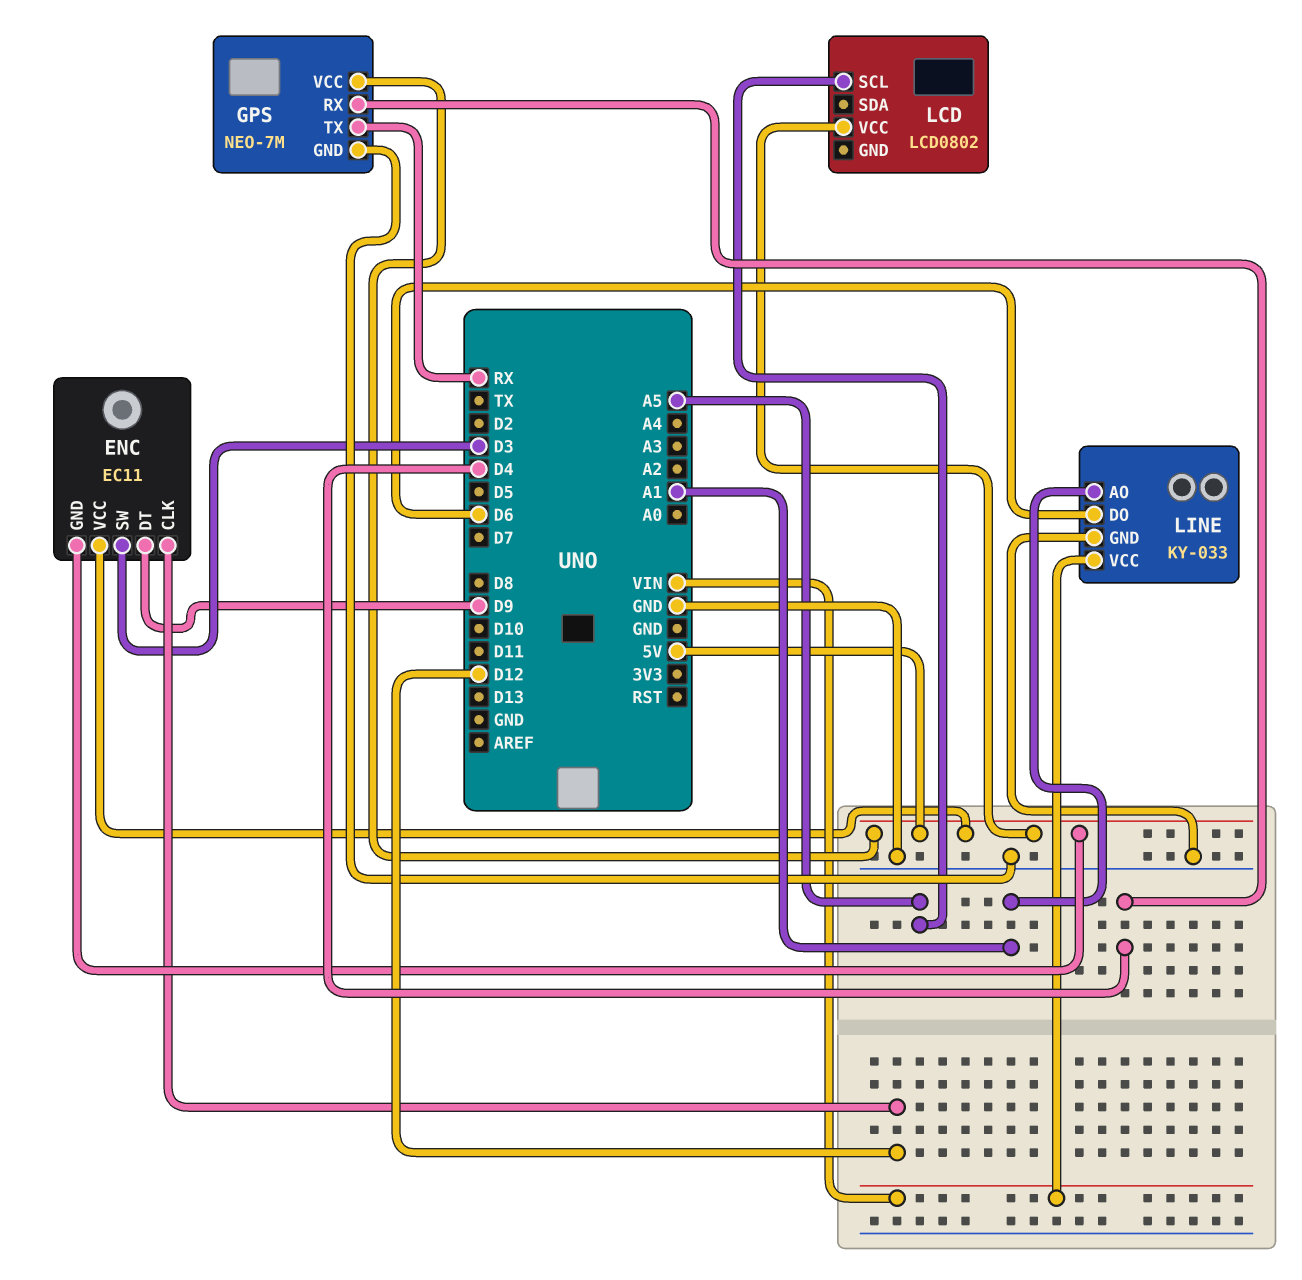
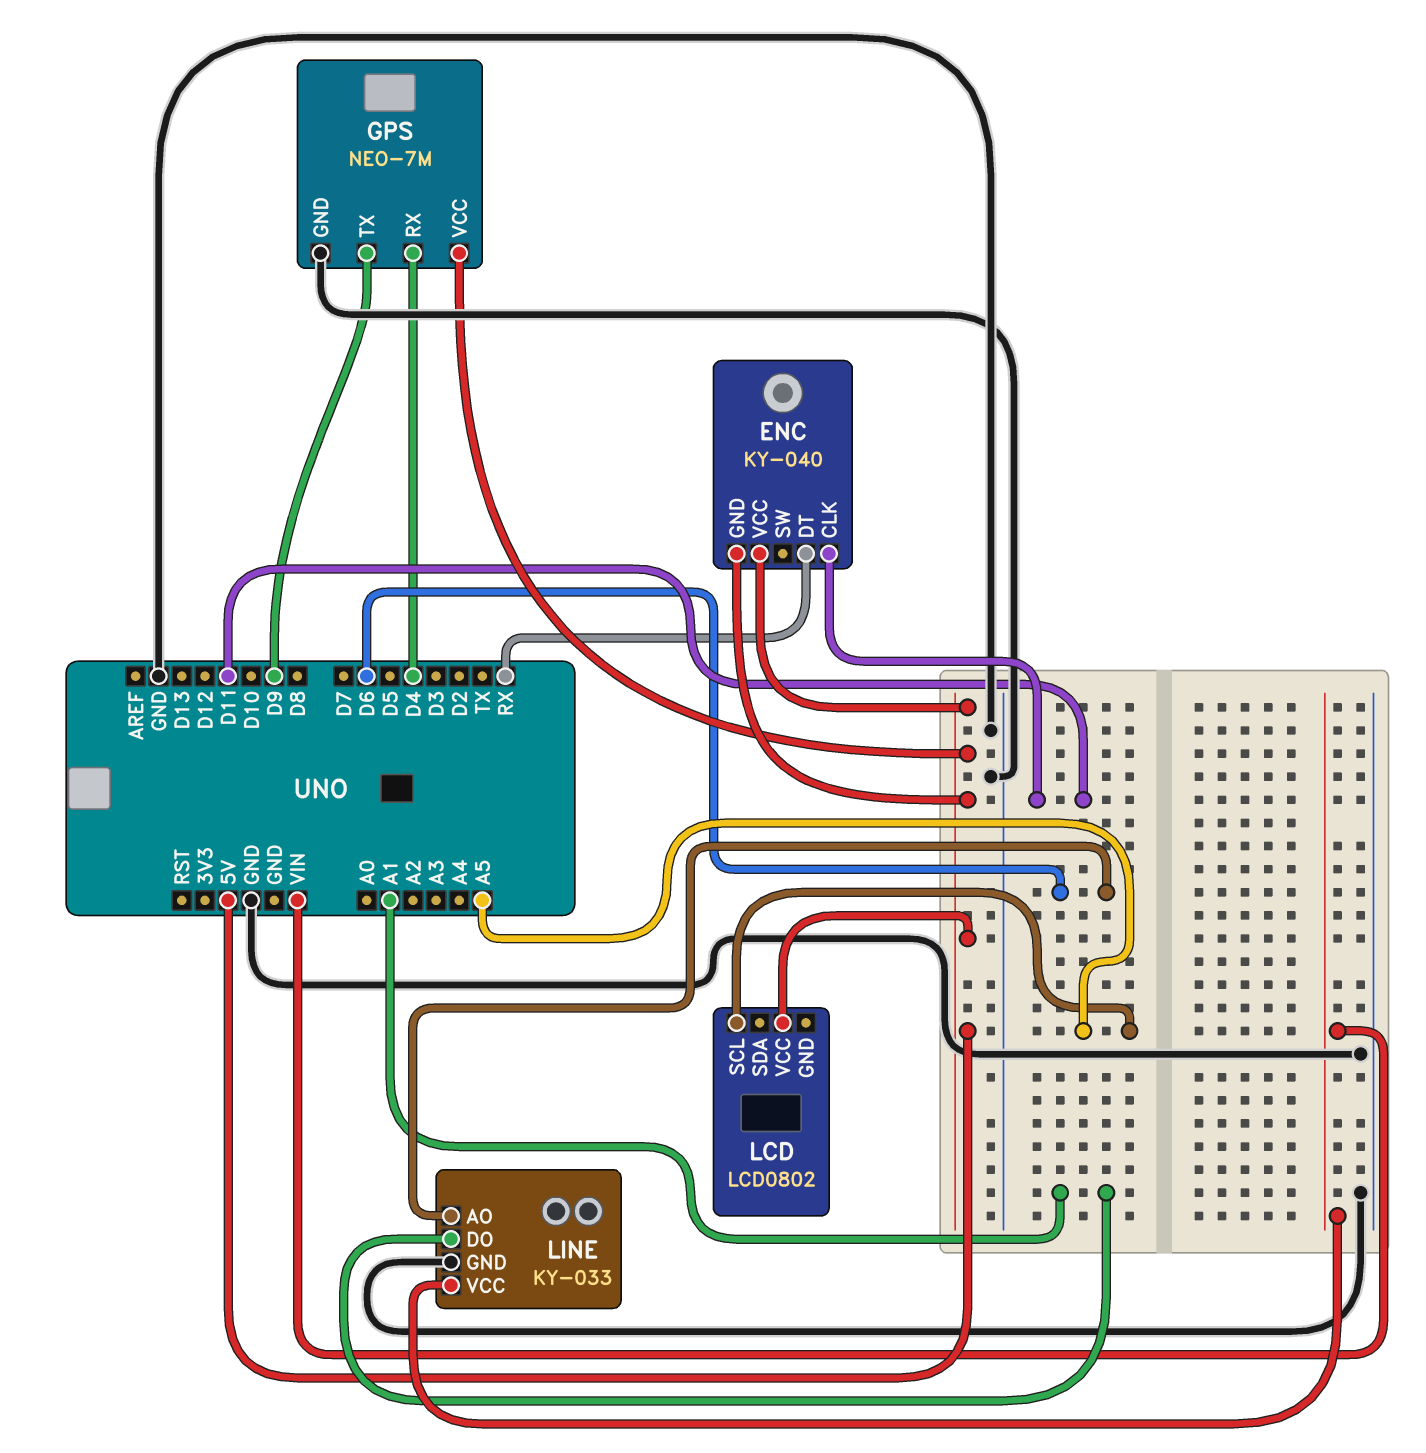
ENC: EC11 -> KY-040
ENC pin CLK: D12 -> D11
ENC pin DT: D9 -> RX
ENC pin SW: D3 -> none
GPS pin TX: RX -> D9
LINE pin AO: A1 -> D6
LINE pin DO: D6 -> A1

